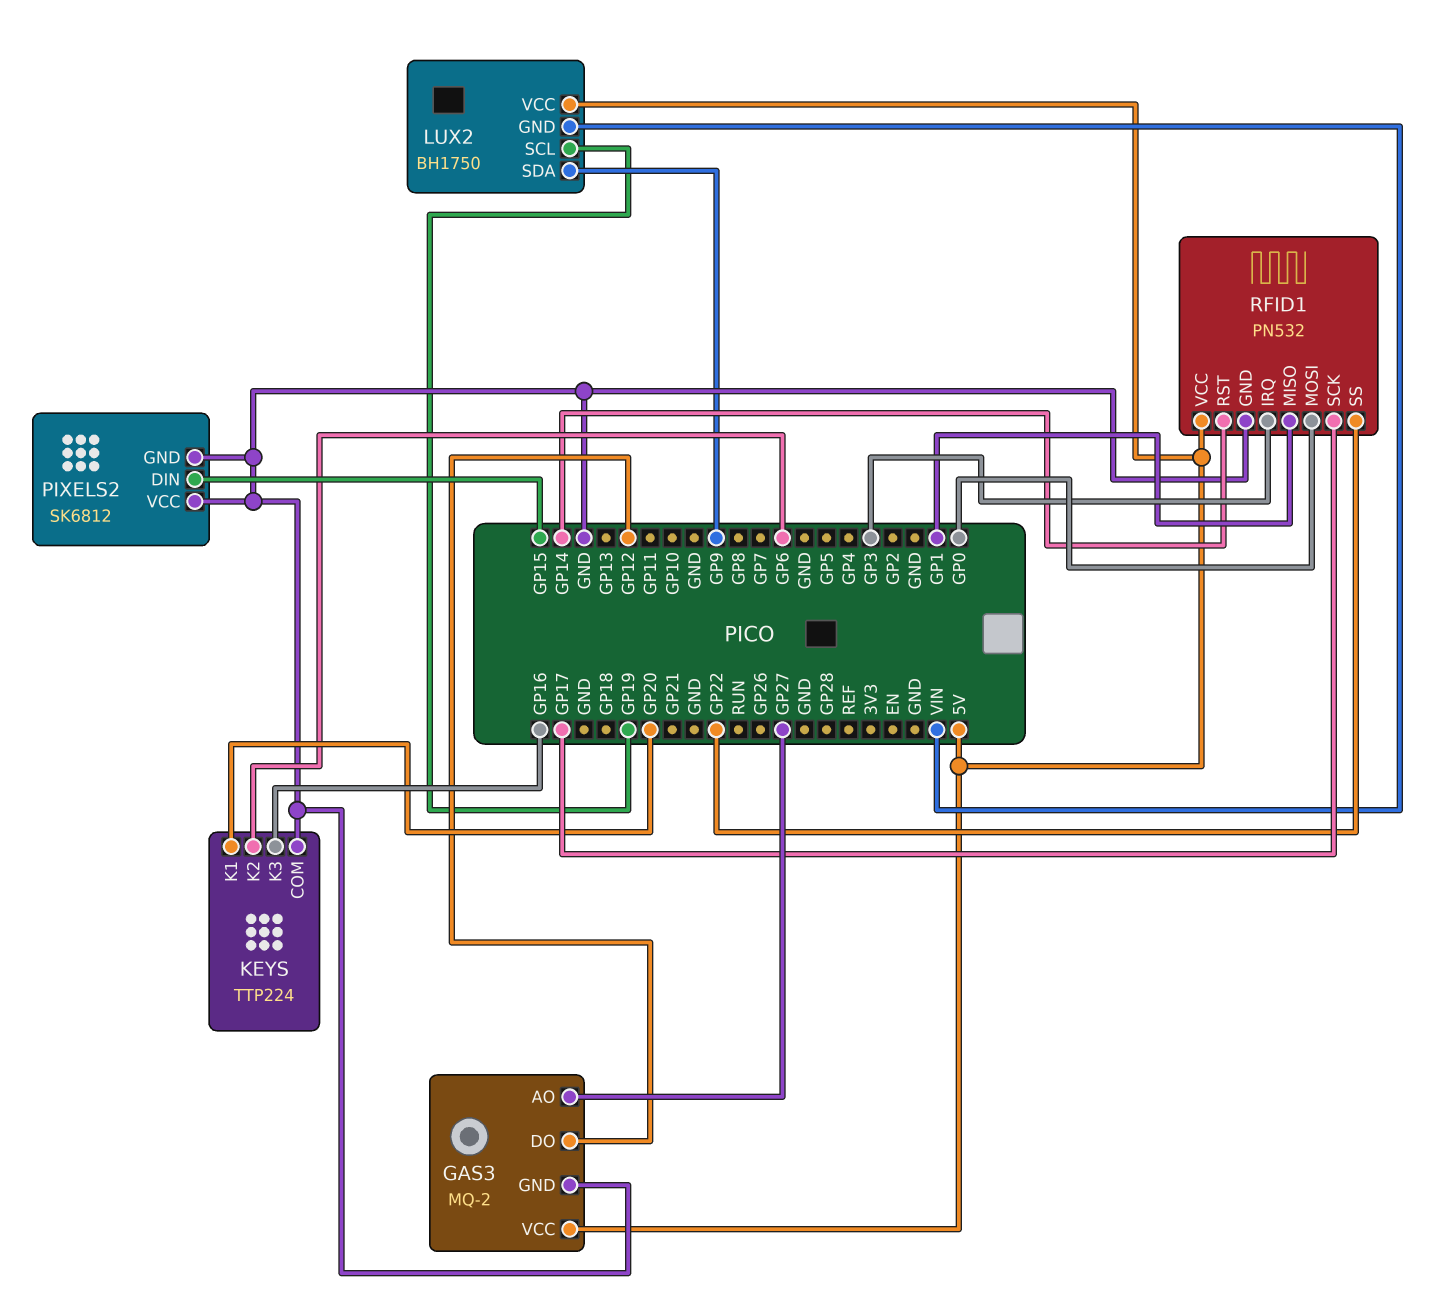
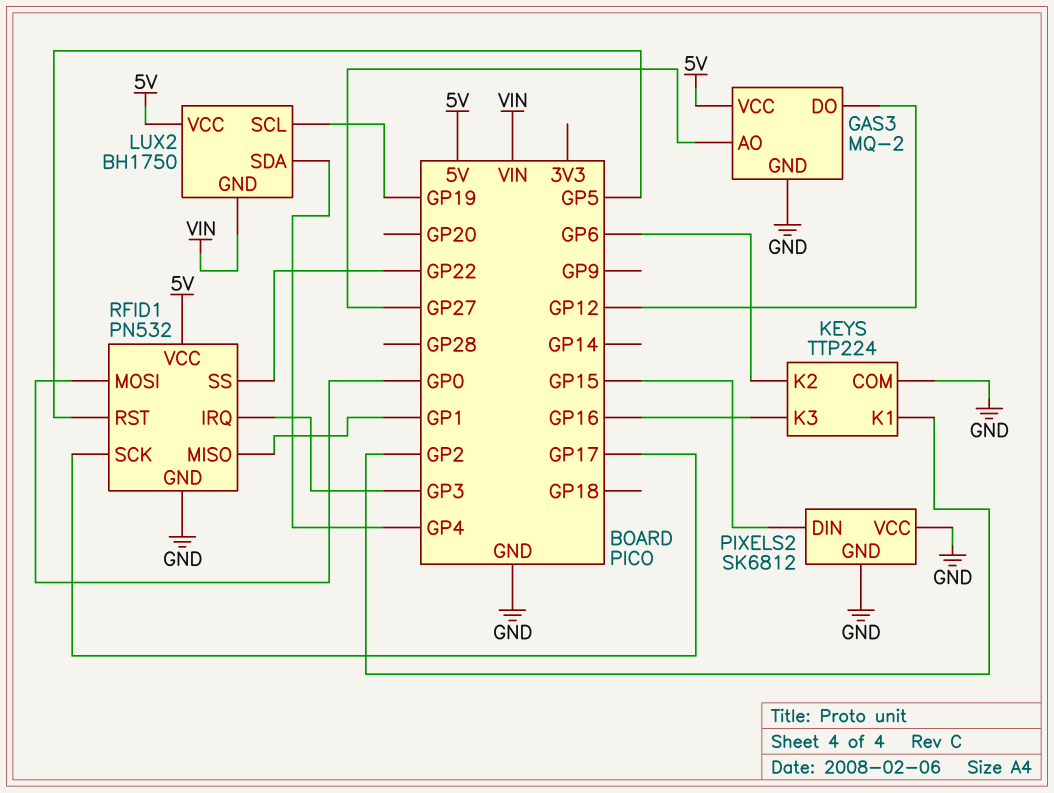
KEYS pin K1: GP20 -> GP2
LUX2 pin SDA: GP9 -> GP4
RFID1 pin RST: GP14 -> GP5

